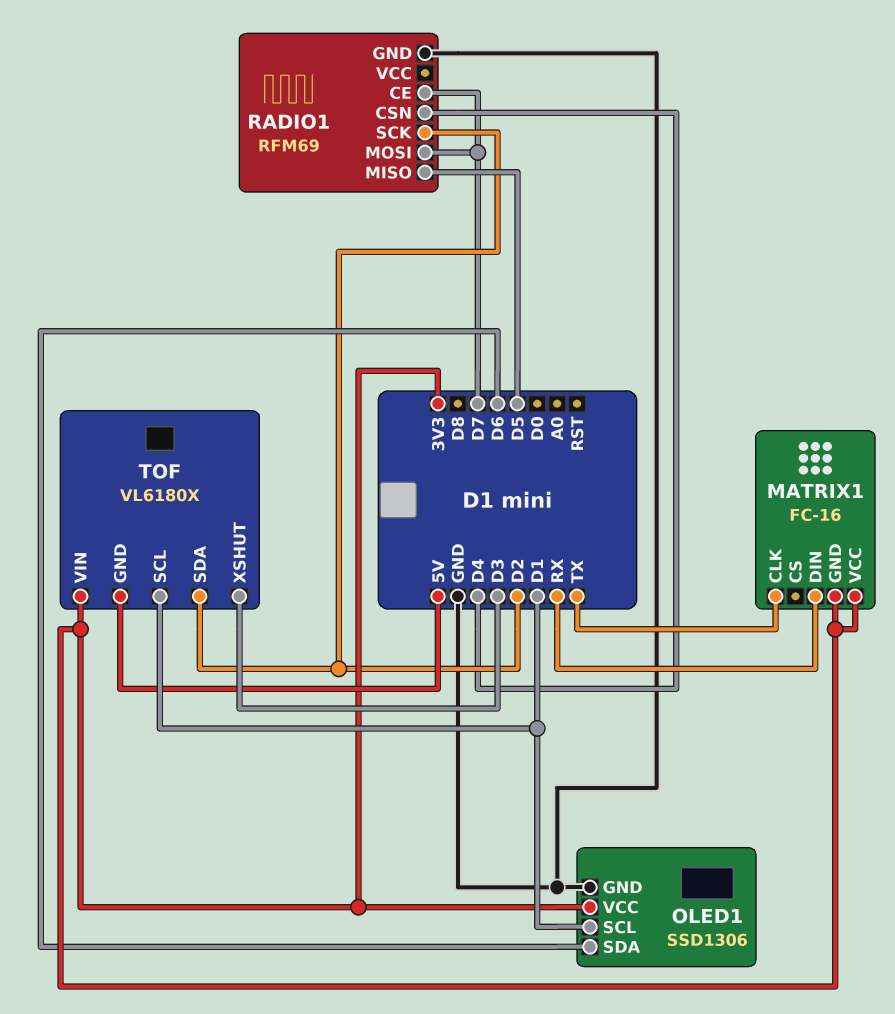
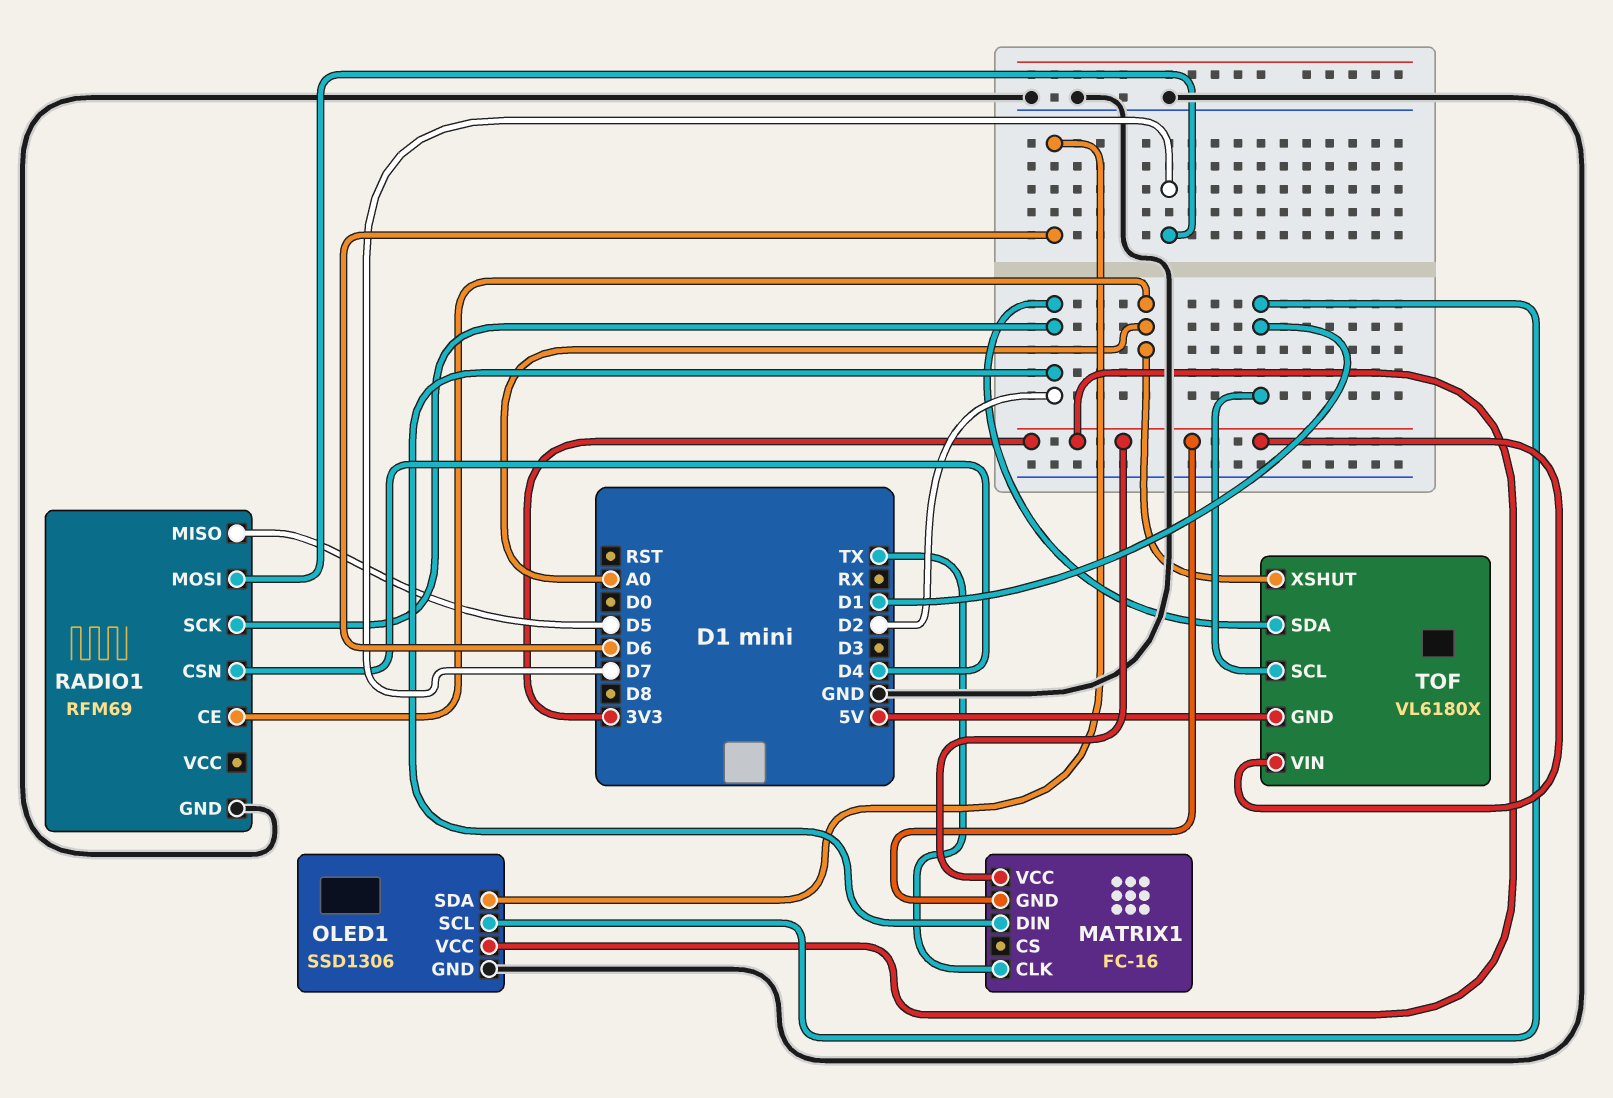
MATRIX1 pin DIN: RX -> D2
RADIO1 pin CE: D7 -> A0
TOF pin XSHUT: D3 -> A0

